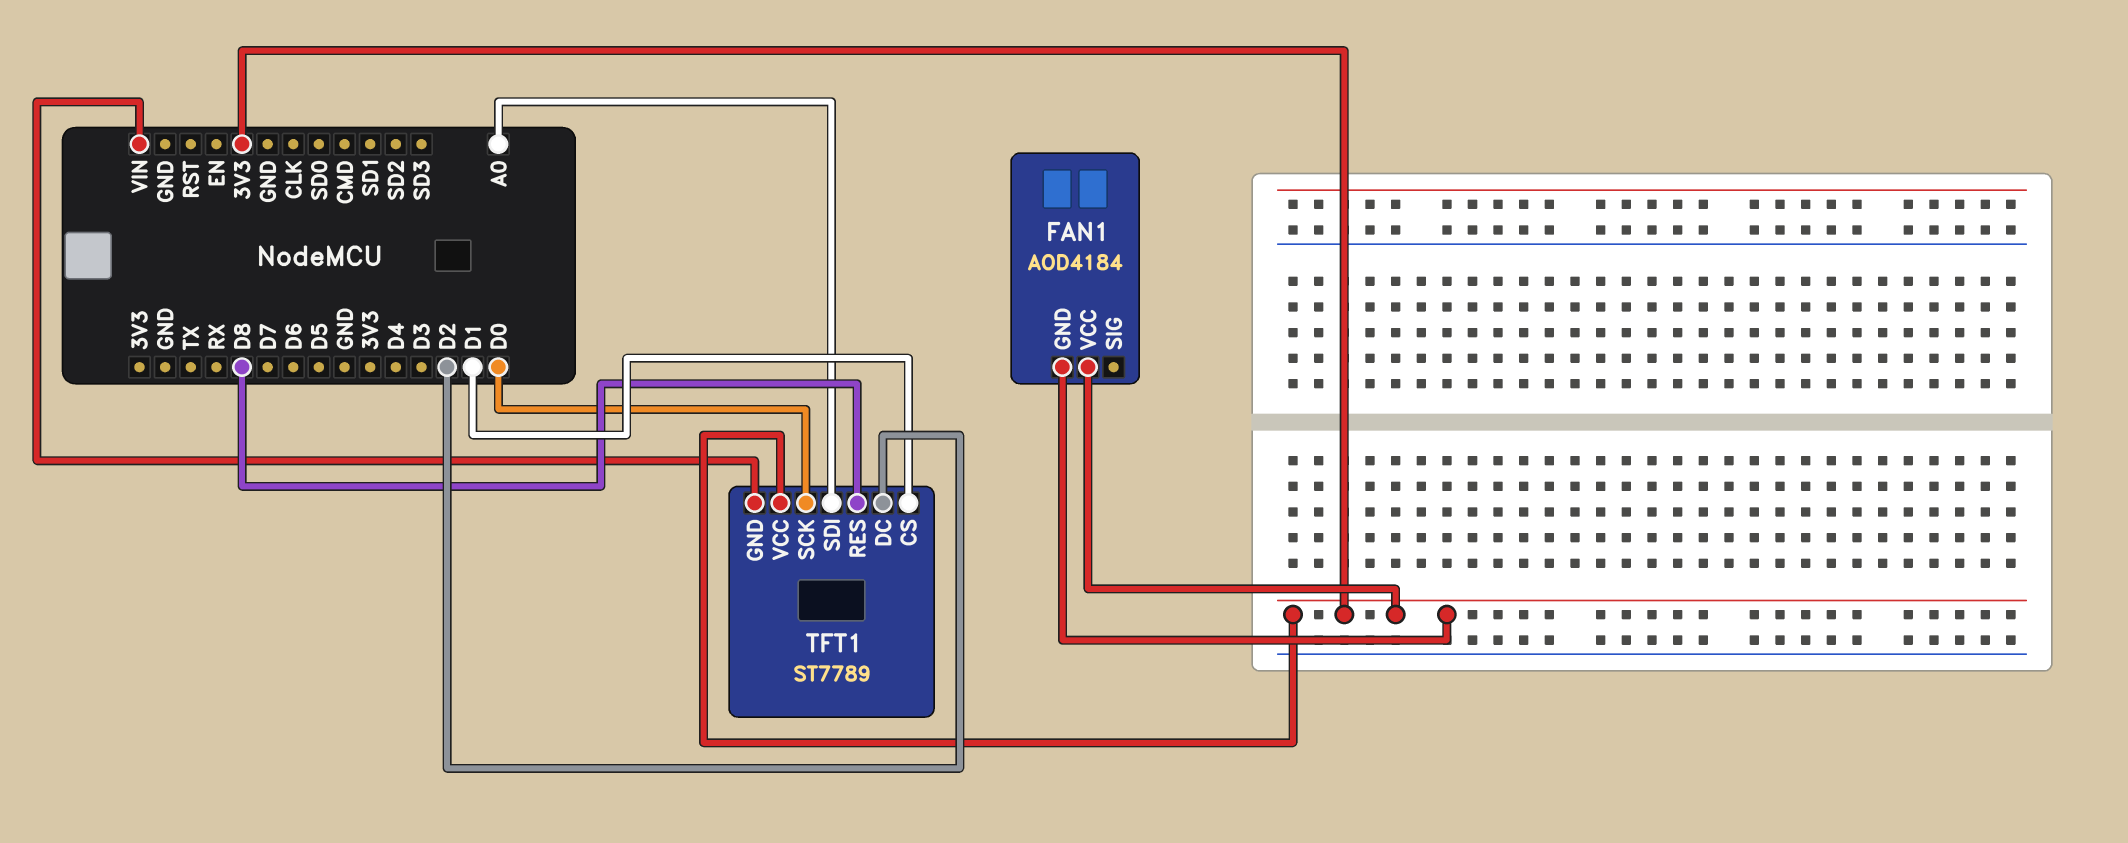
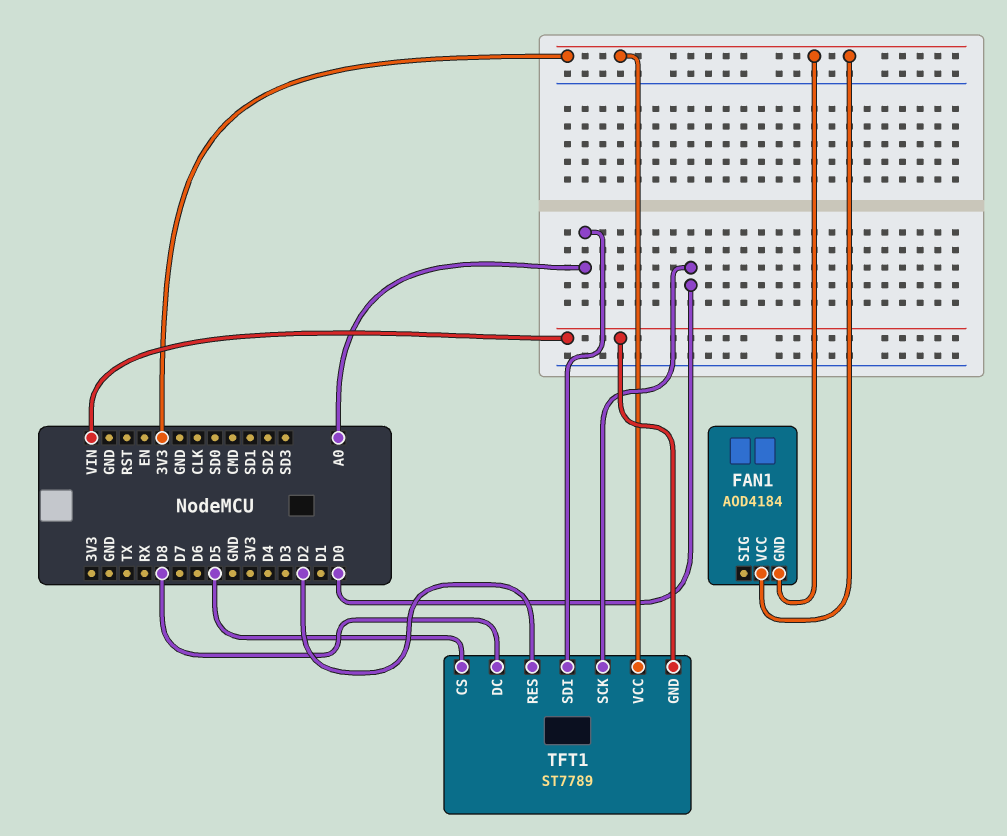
TFT1 pin CS: D1 -> D5
TFT1 pin DC: D2 -> D8
TFT1 pin RES: D8 -> D2

